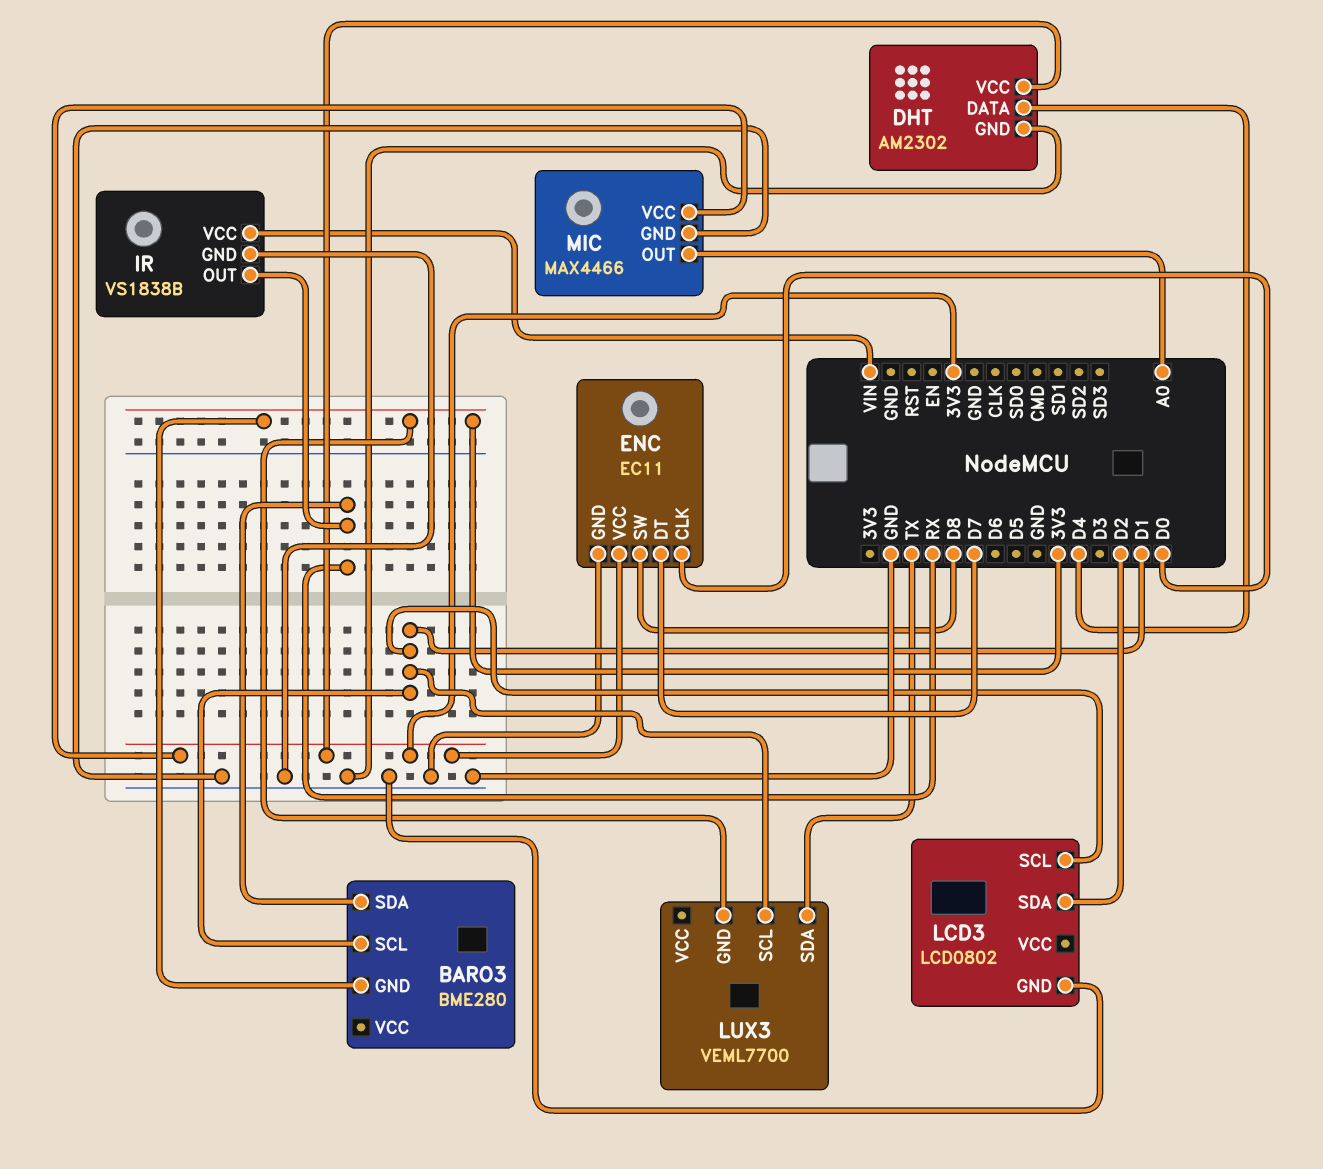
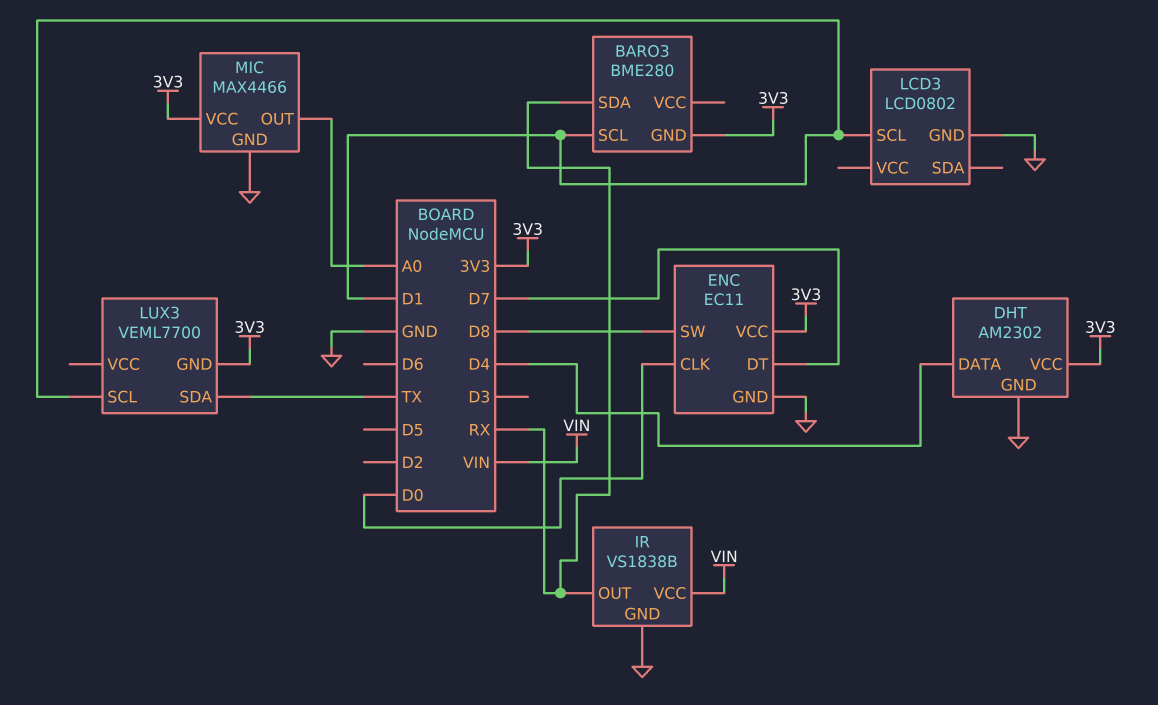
LCD3 pin SDA: D2 -> none

